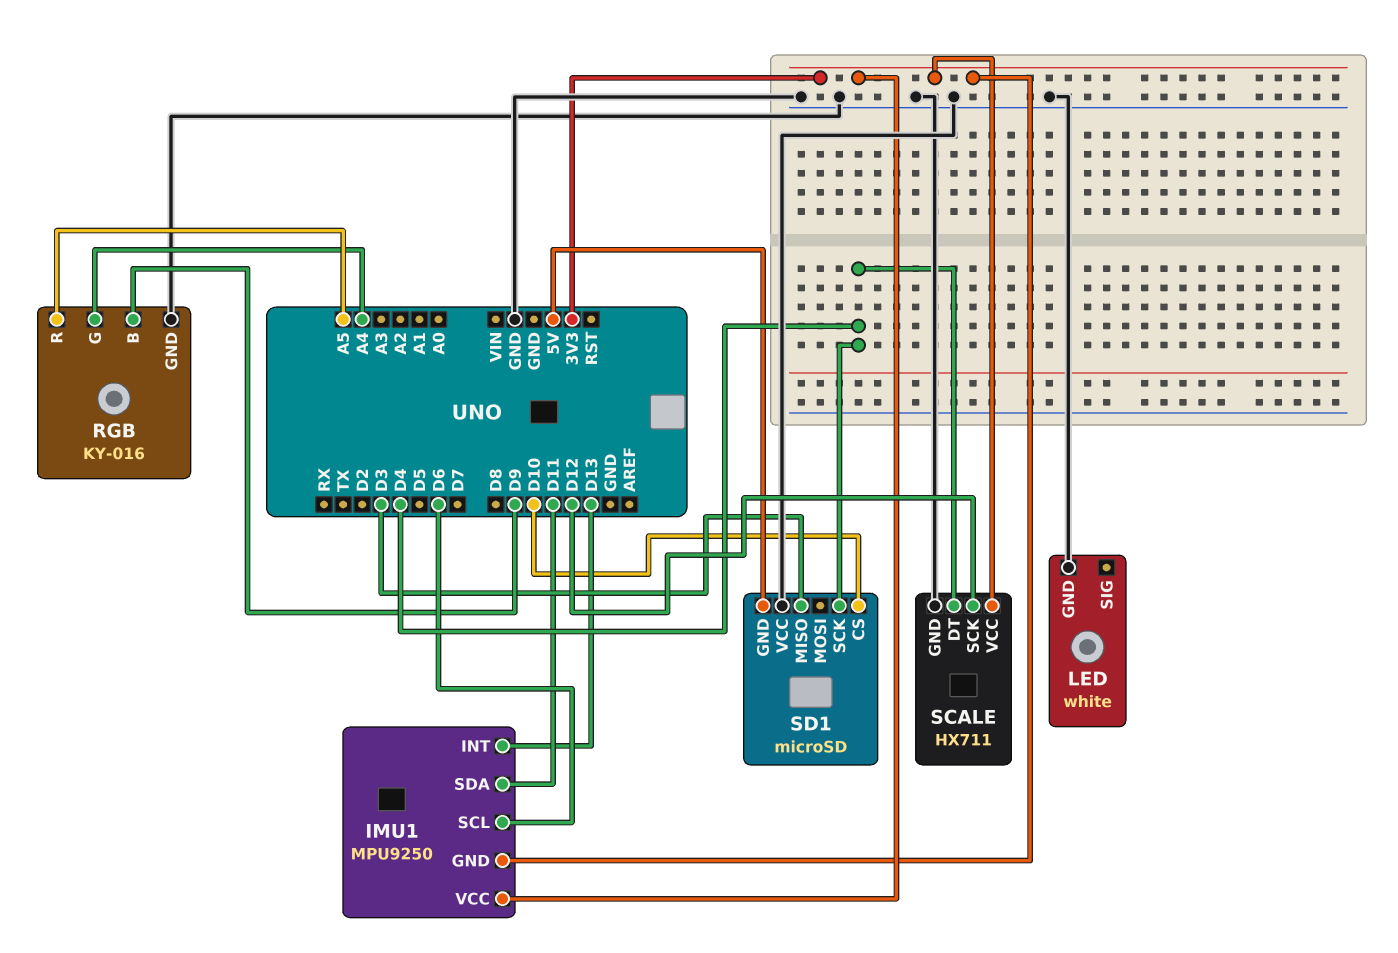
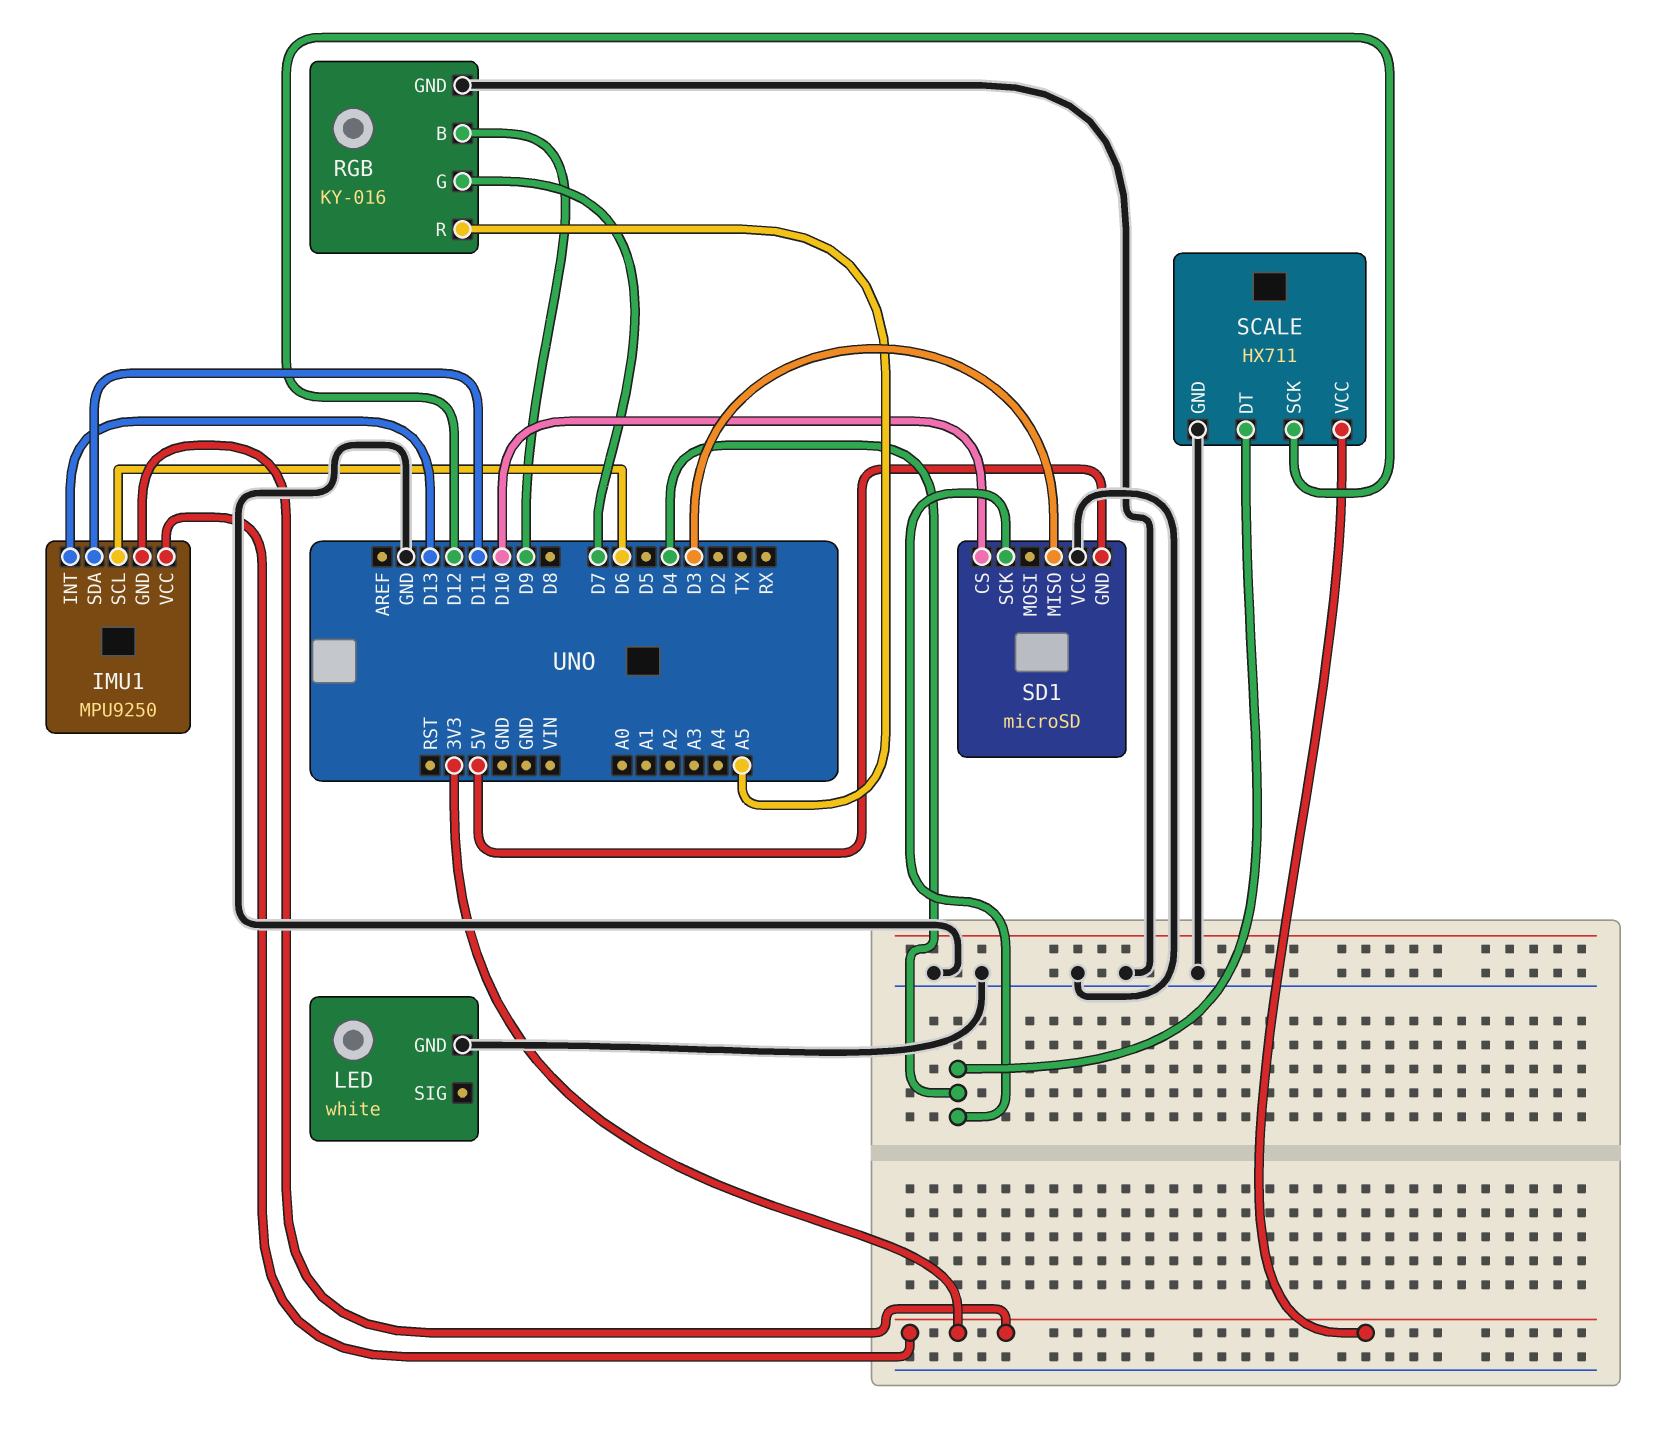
RGB pin G: A4 -> D7

